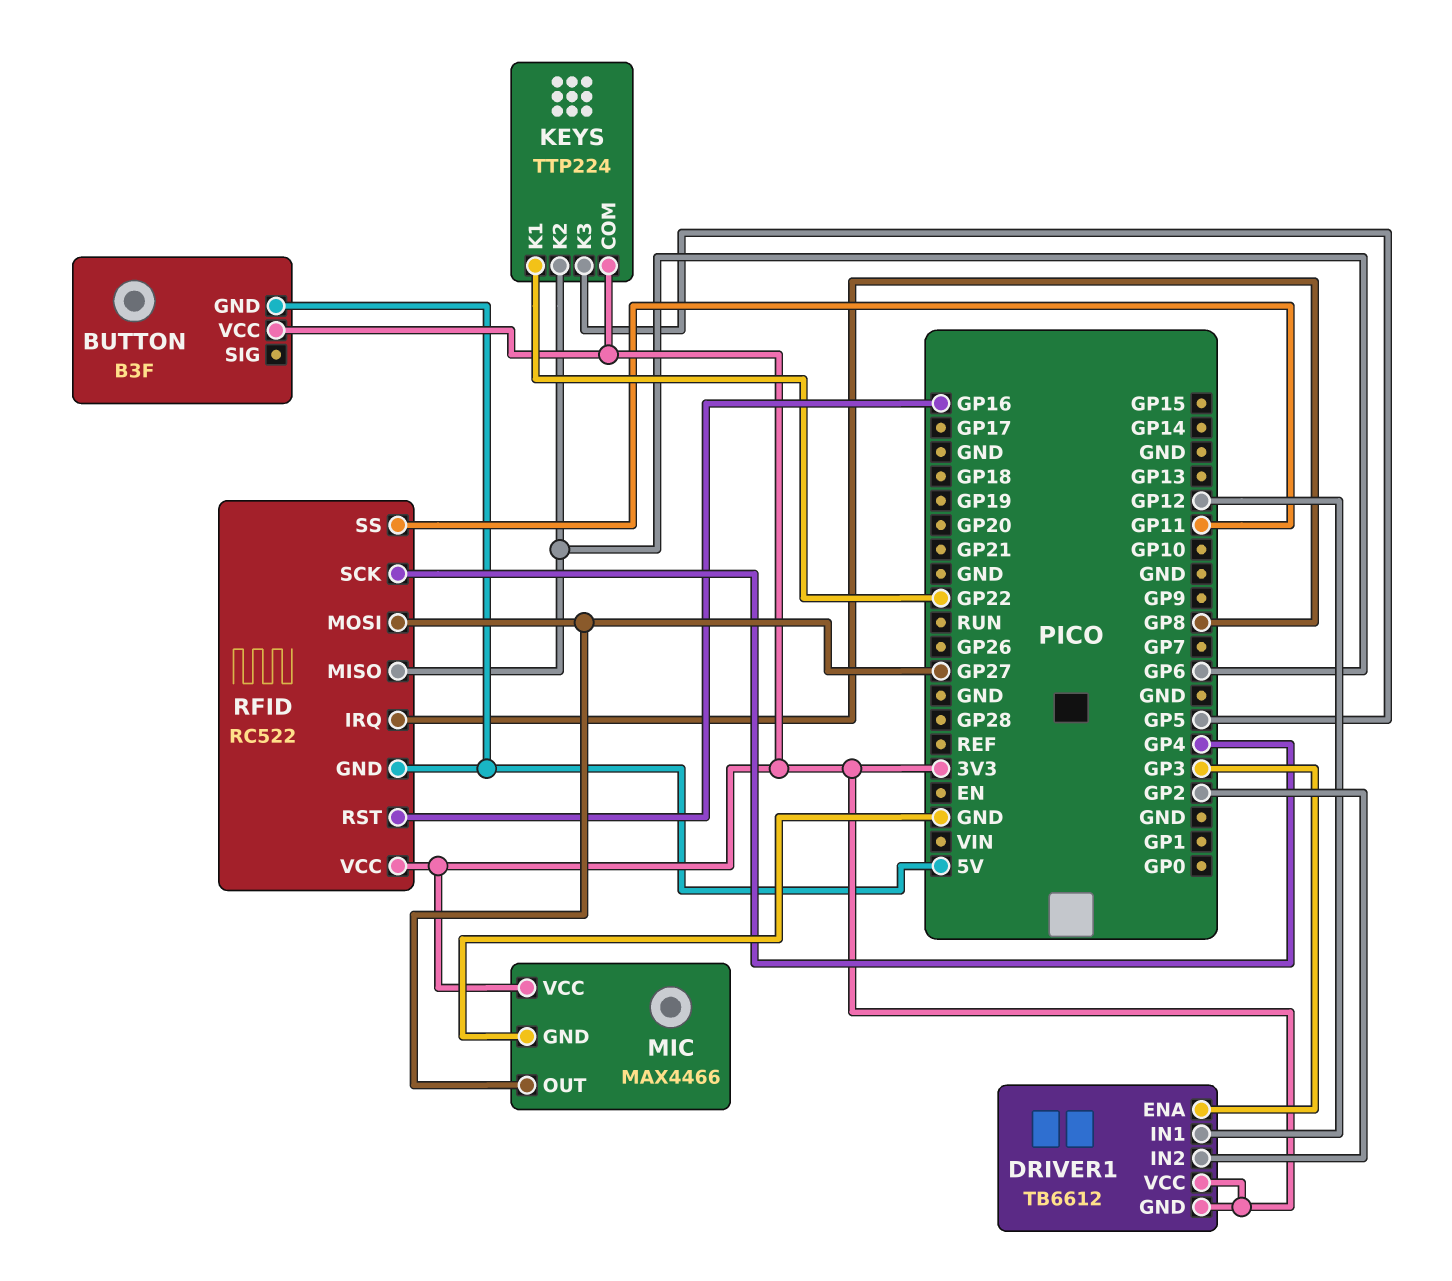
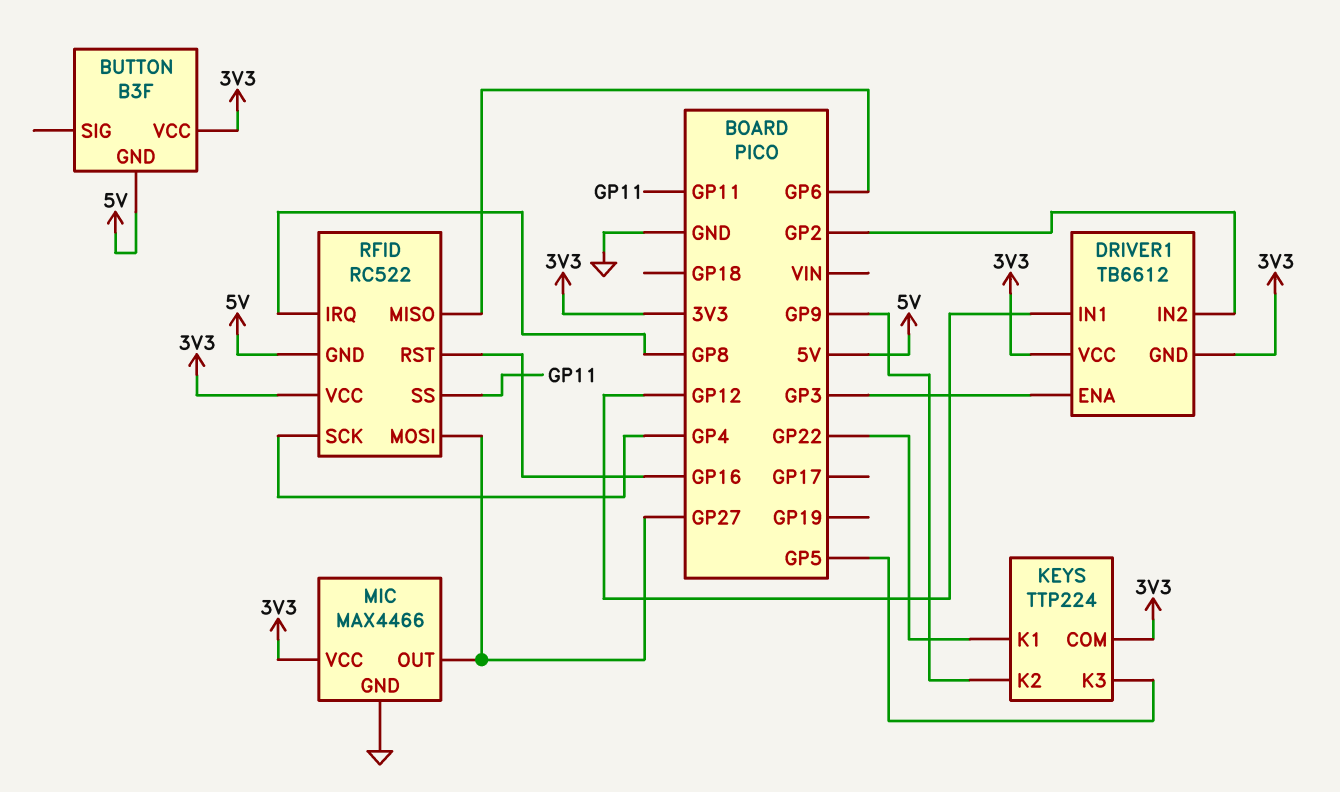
KEYS pin K2: GP6 -> GP9

